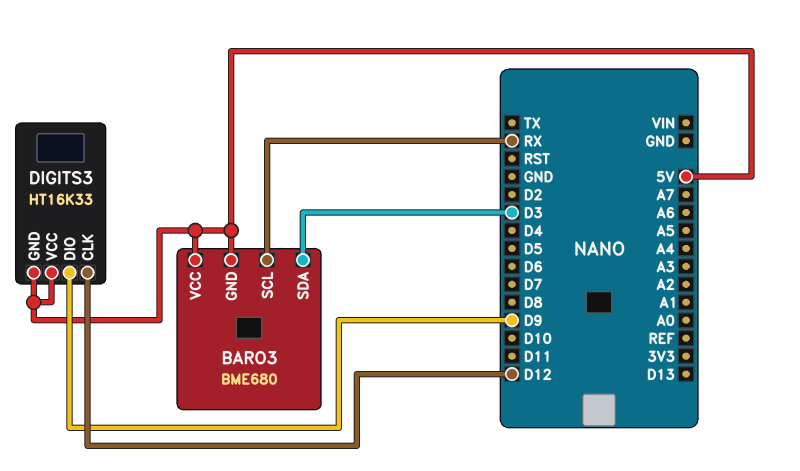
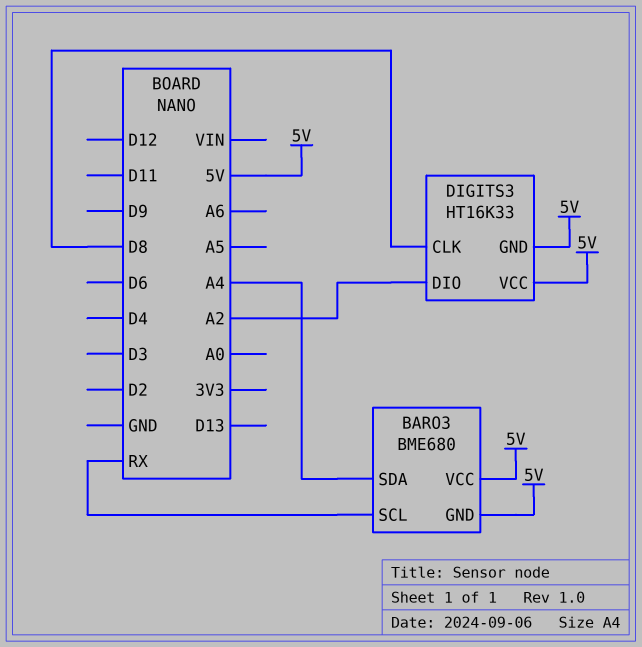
BARO3 pin SDA: D3 -> A4
DIGITS3 pin CLK: D12 -> D8
DIGITS3 pin DIO: D9 -> A2

